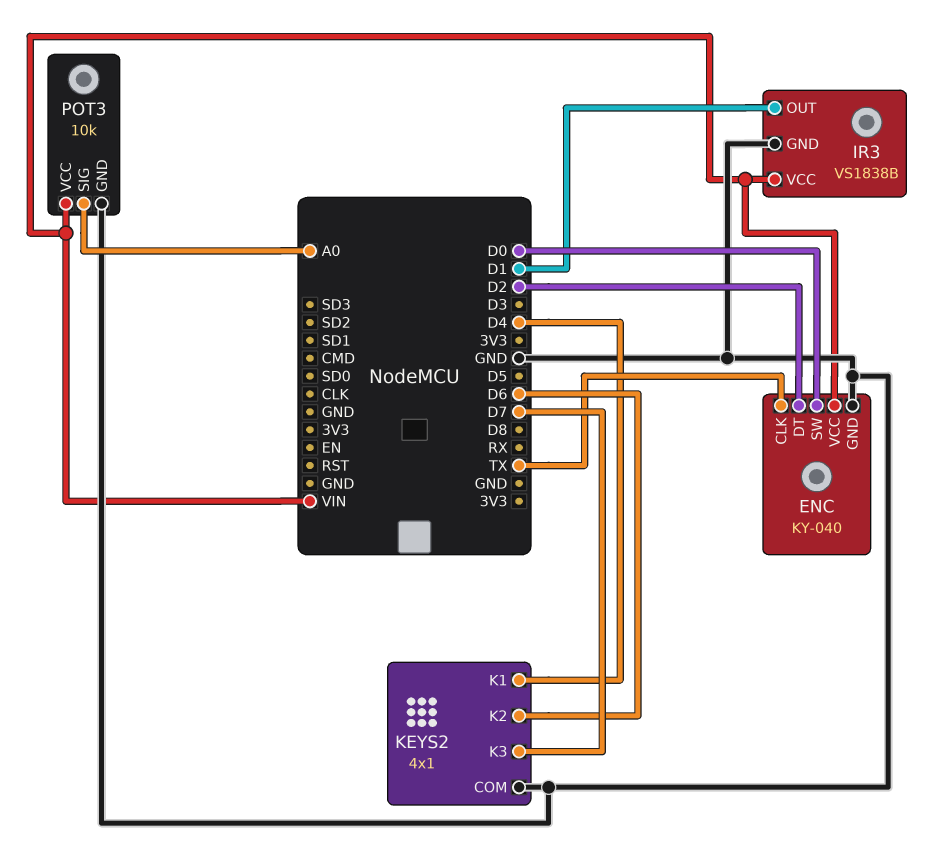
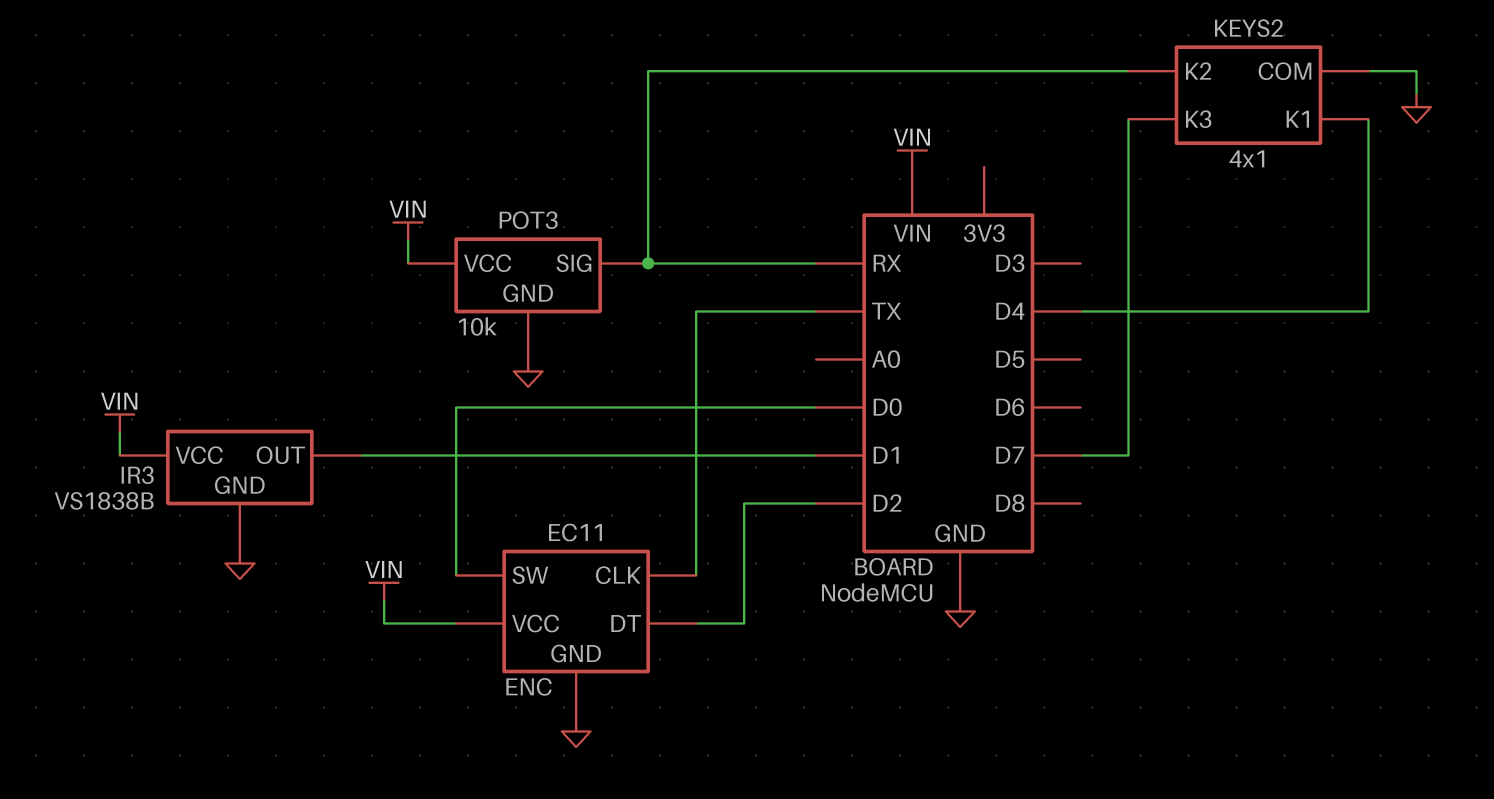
ENC: KY-040 -> EC11
KEYS2 pin K2: D6 -> RX
POT3 pin SIG: A0 -> RX

